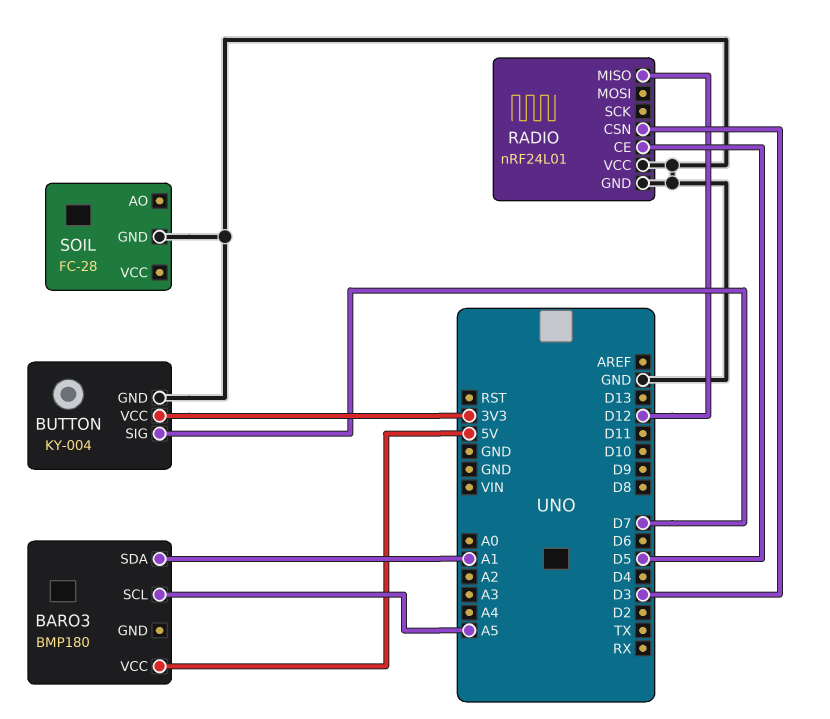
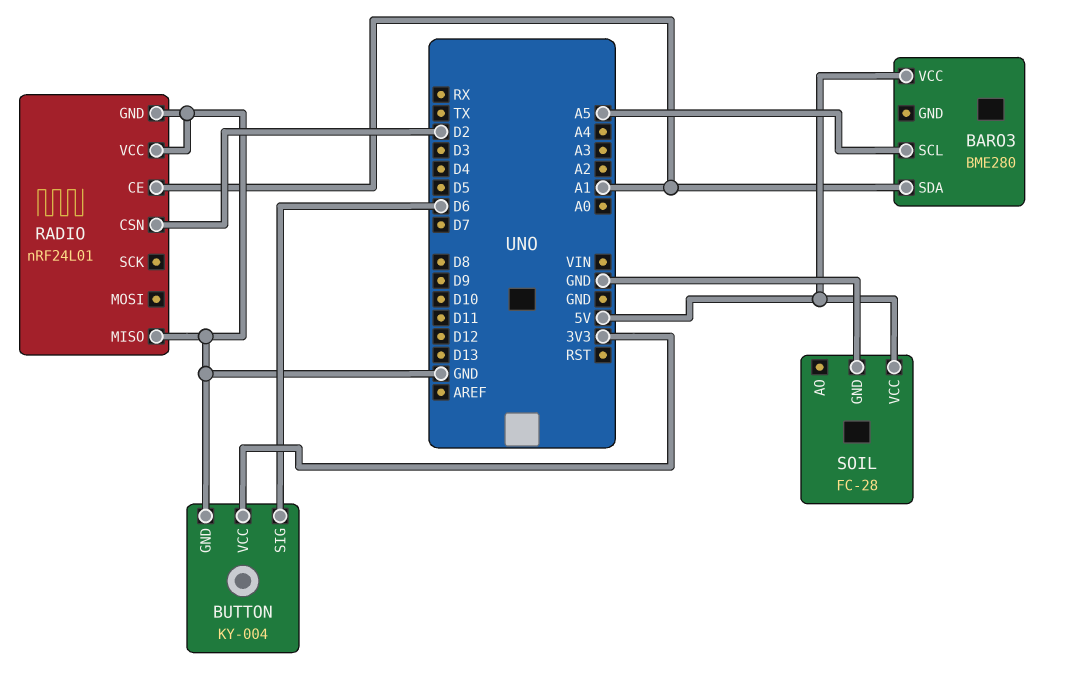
BARO3: BMP180 -> BME280
BUTTON pin SIG: D7 -> D6
RADIO pin CE: D5 -> A1
RADIO pin CSN: D3 -> D2
RADIO pin MISO: D12 -> GND
SOIL pin VCC: none -> 5V

